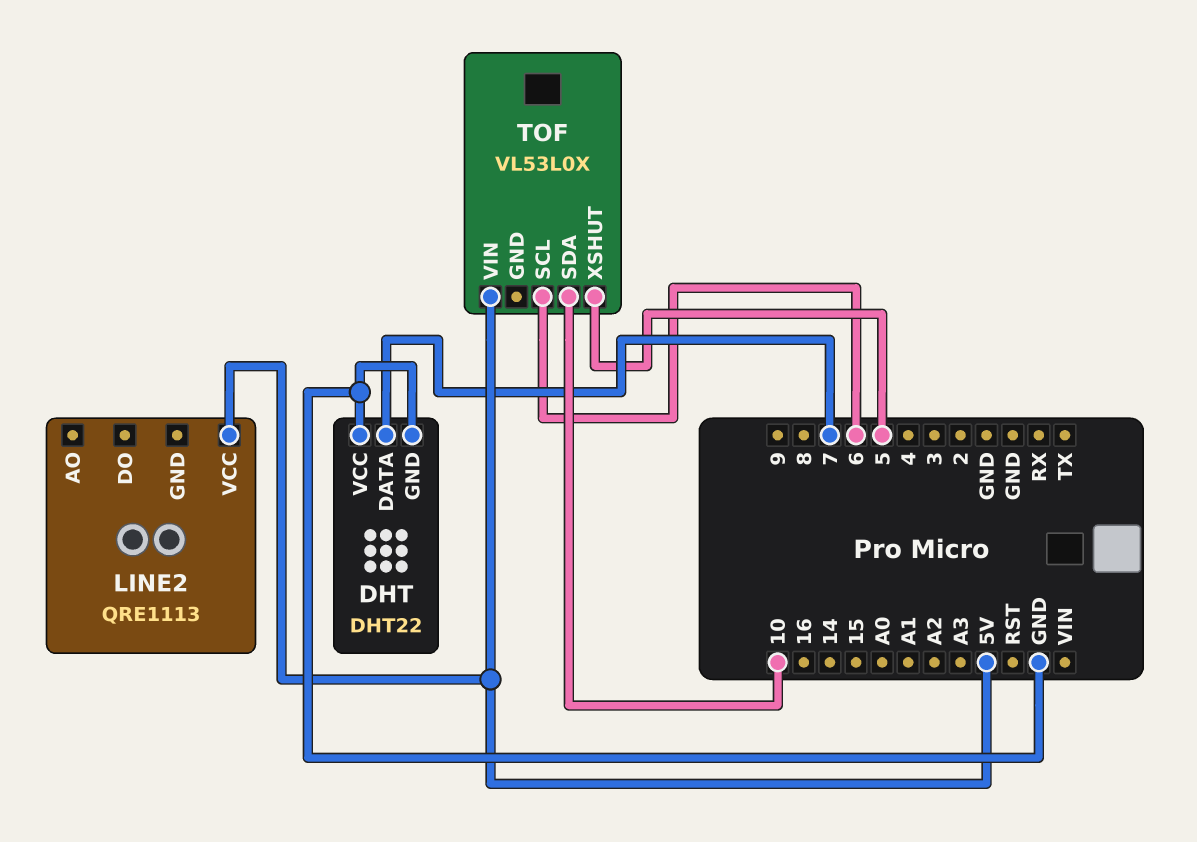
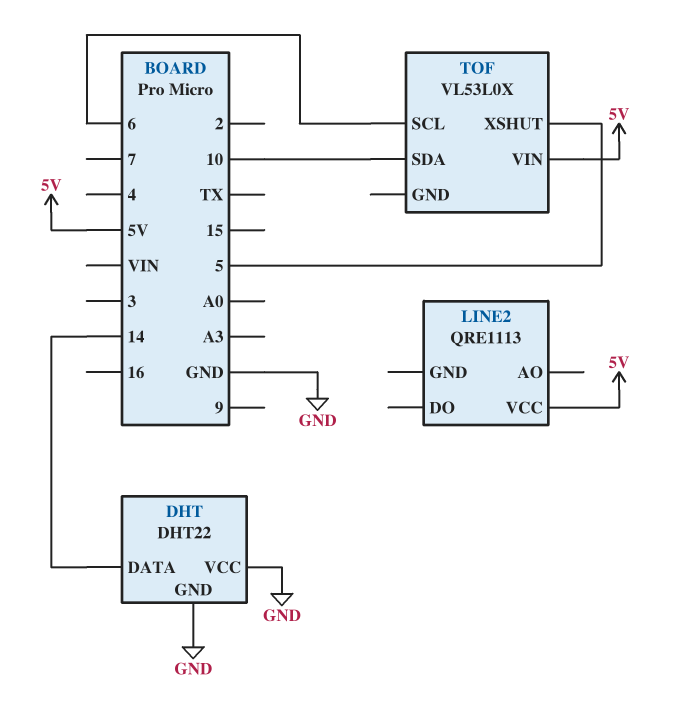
DHT pin DATA: 7 -> 14

